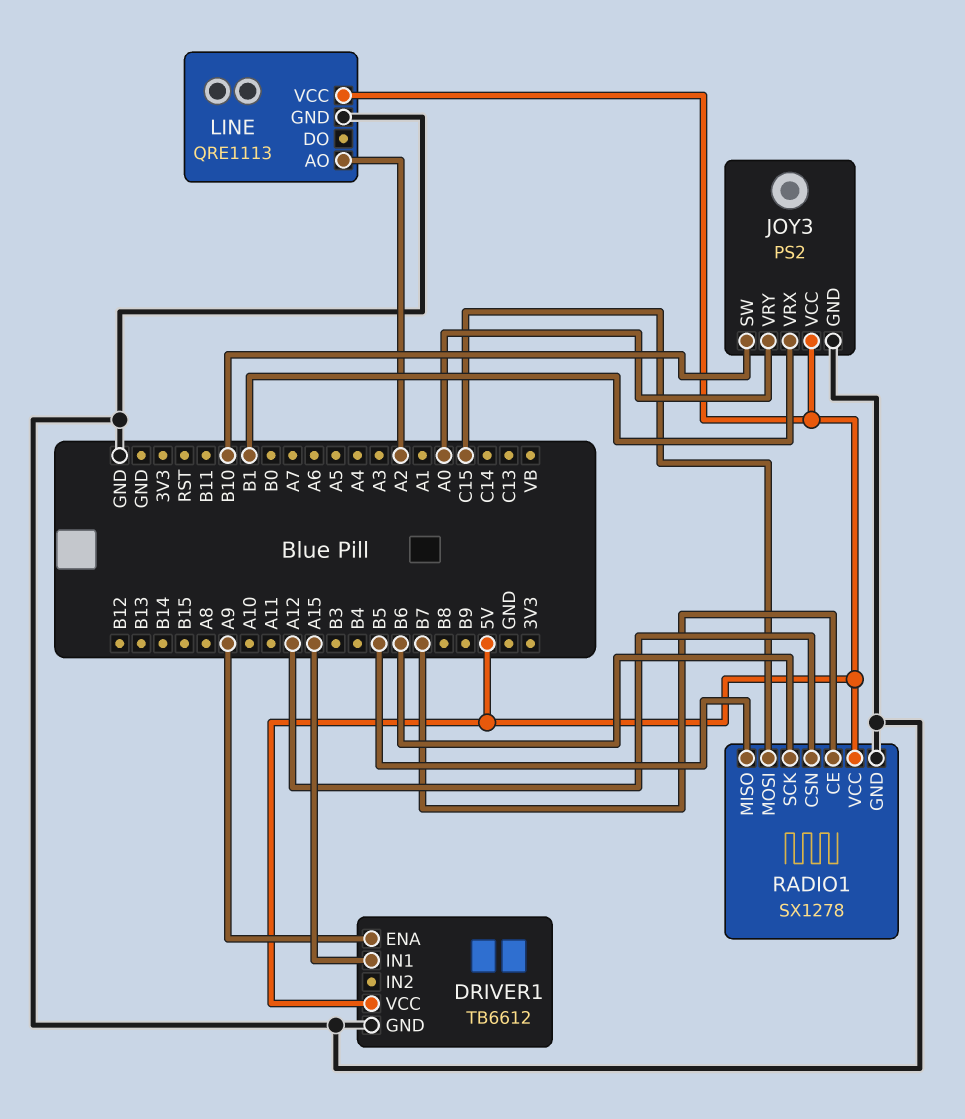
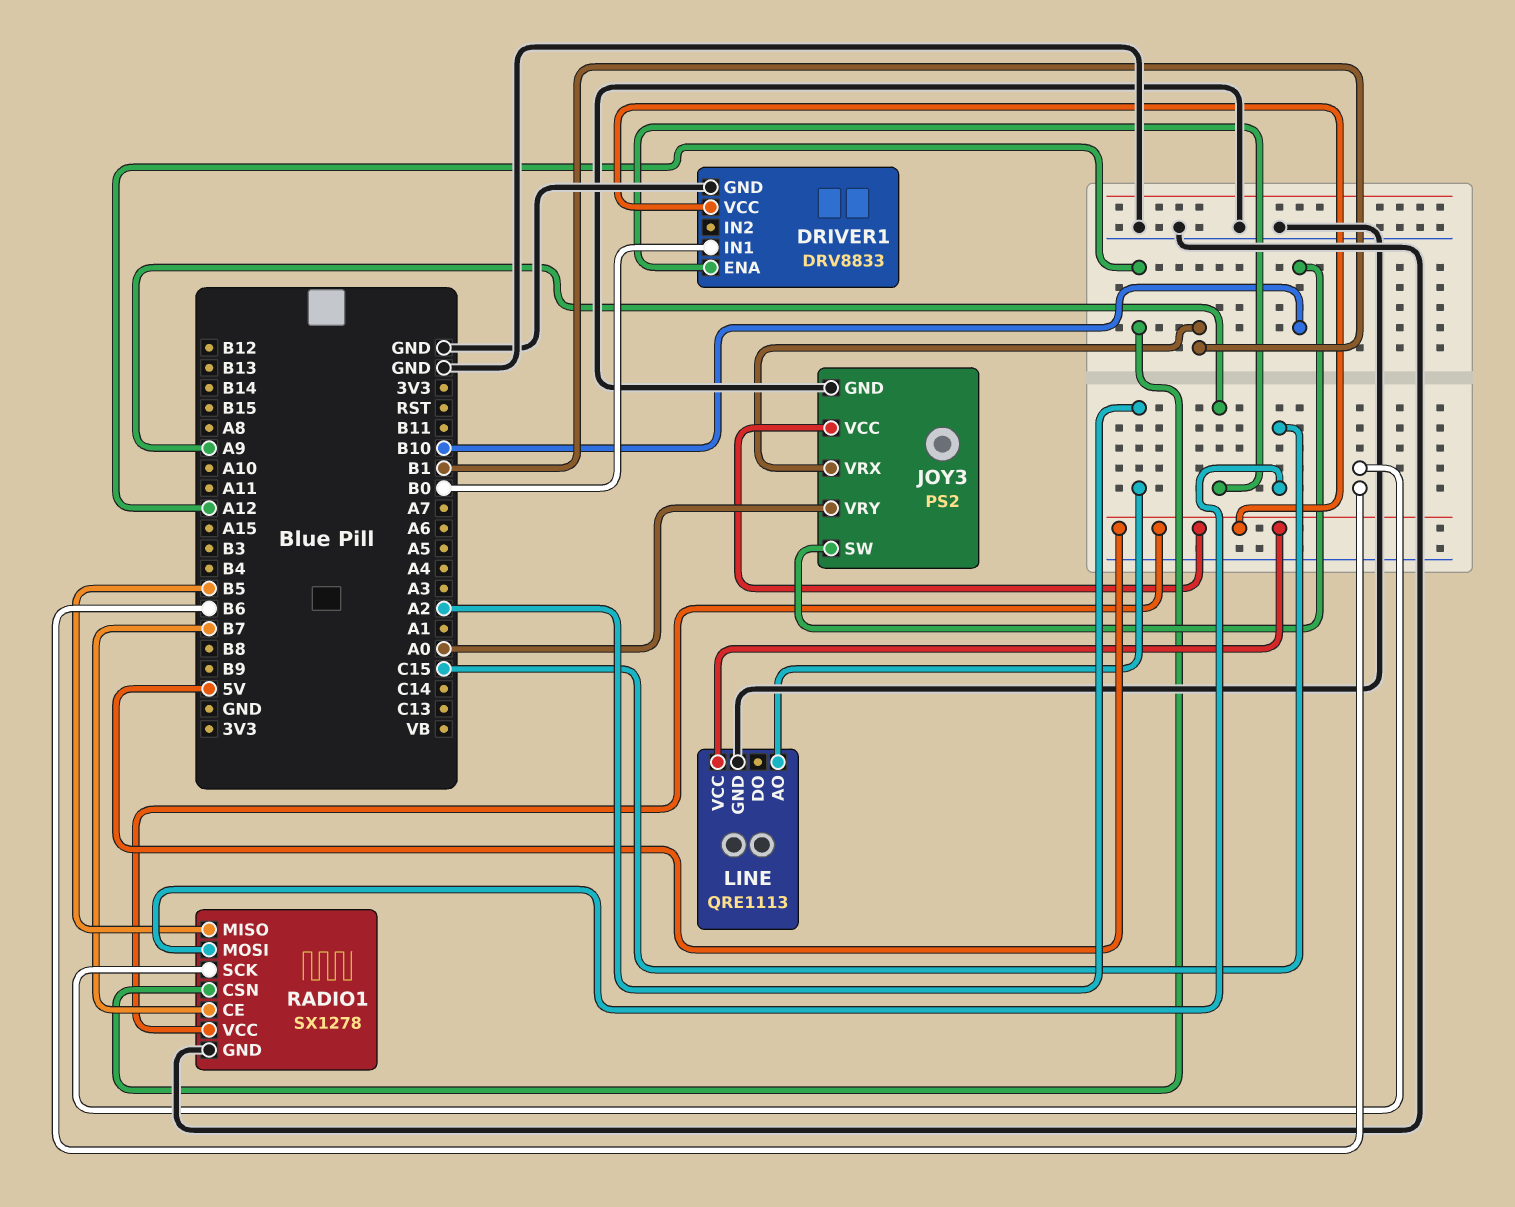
DRIVER1: TB6612 -> DRV8833
DRIVER1 pin IN1: A15 -> B0

